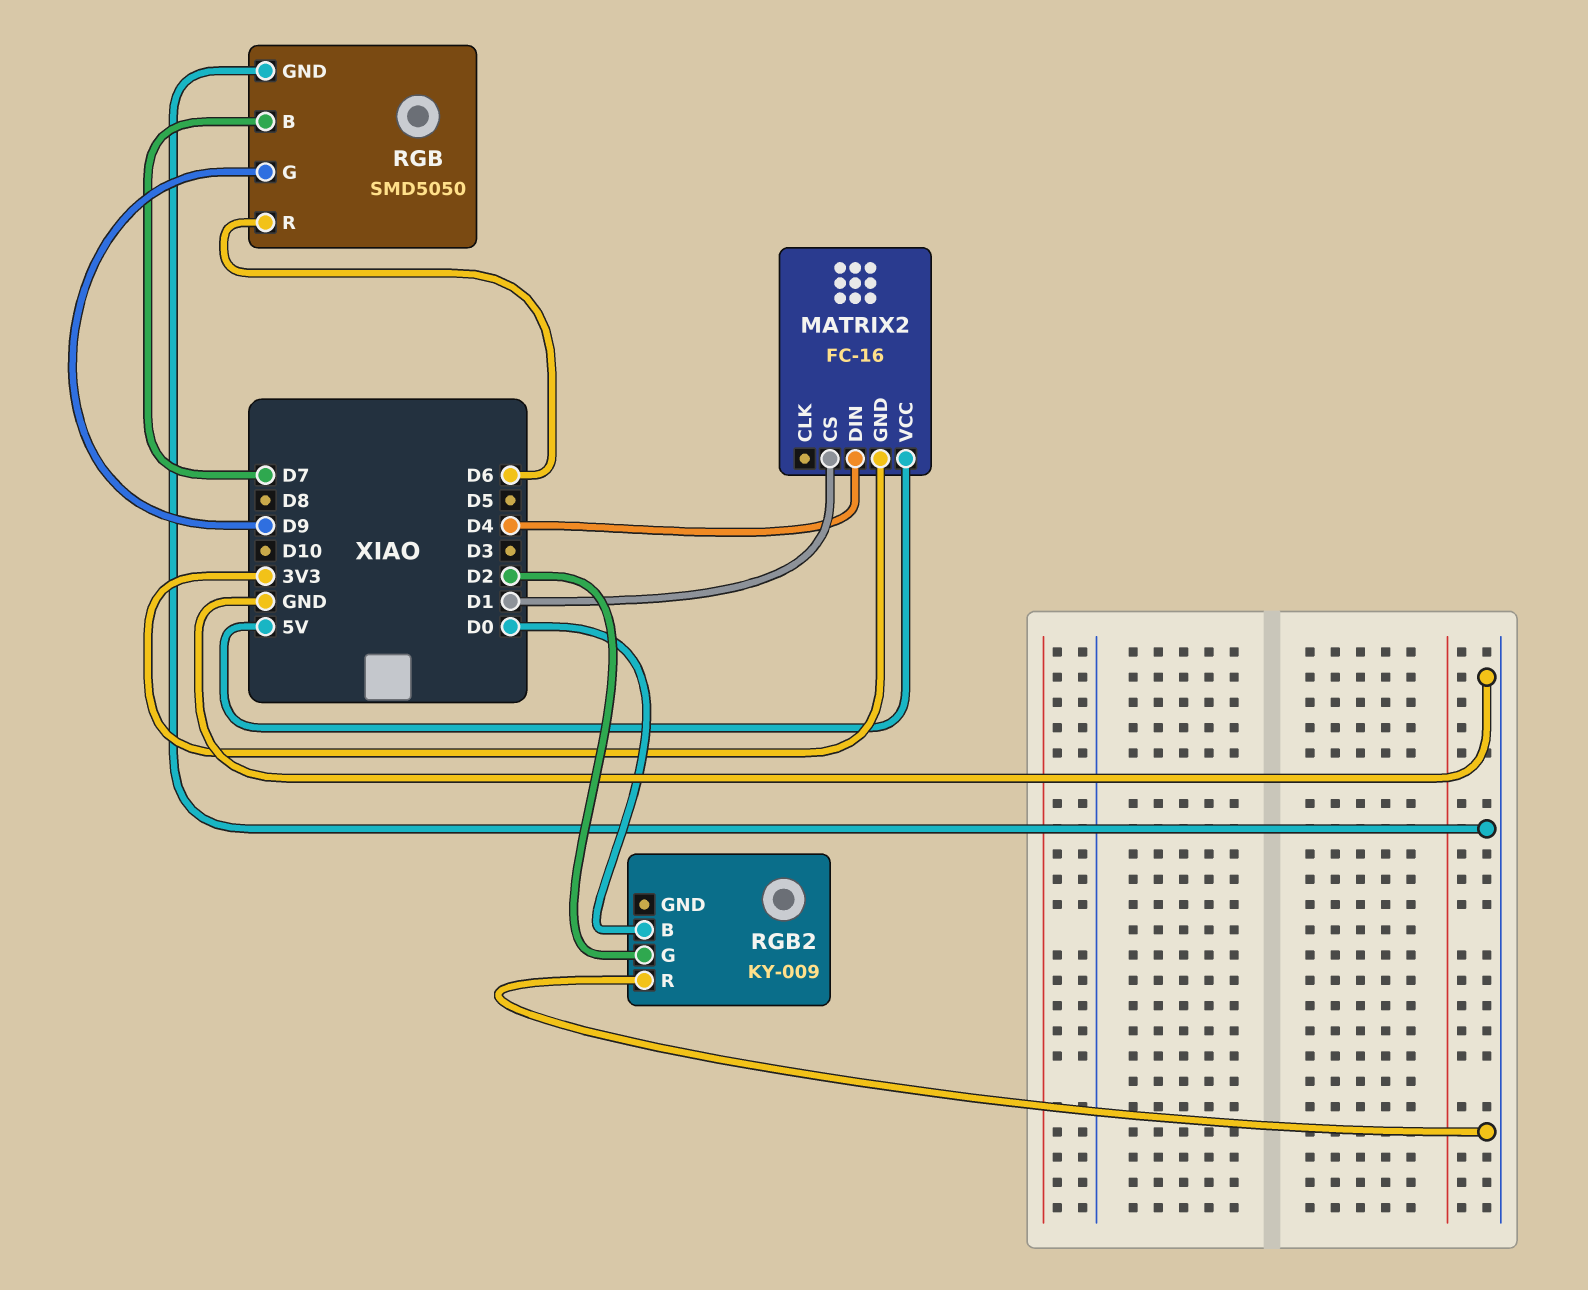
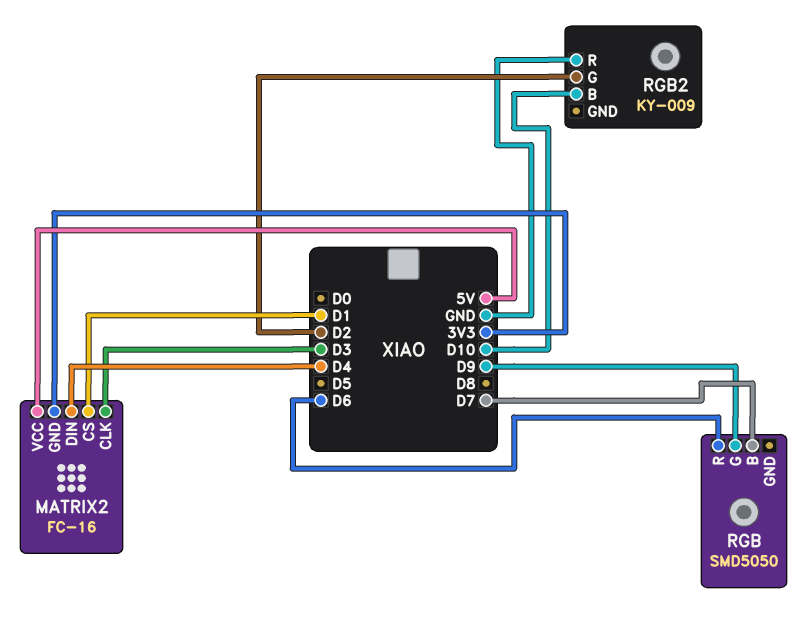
MATRIX2 pin CLK: none -> D3
RGB pin GND: GND -> none
RGB2 pin B: D0 -> D10

